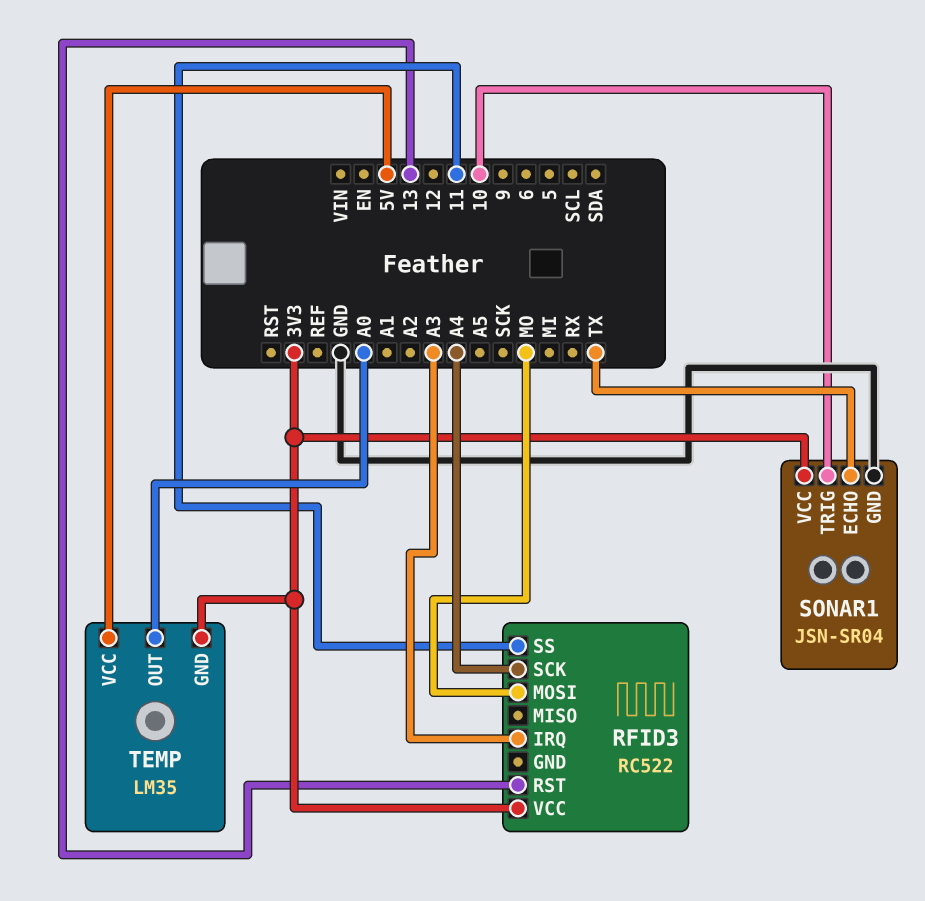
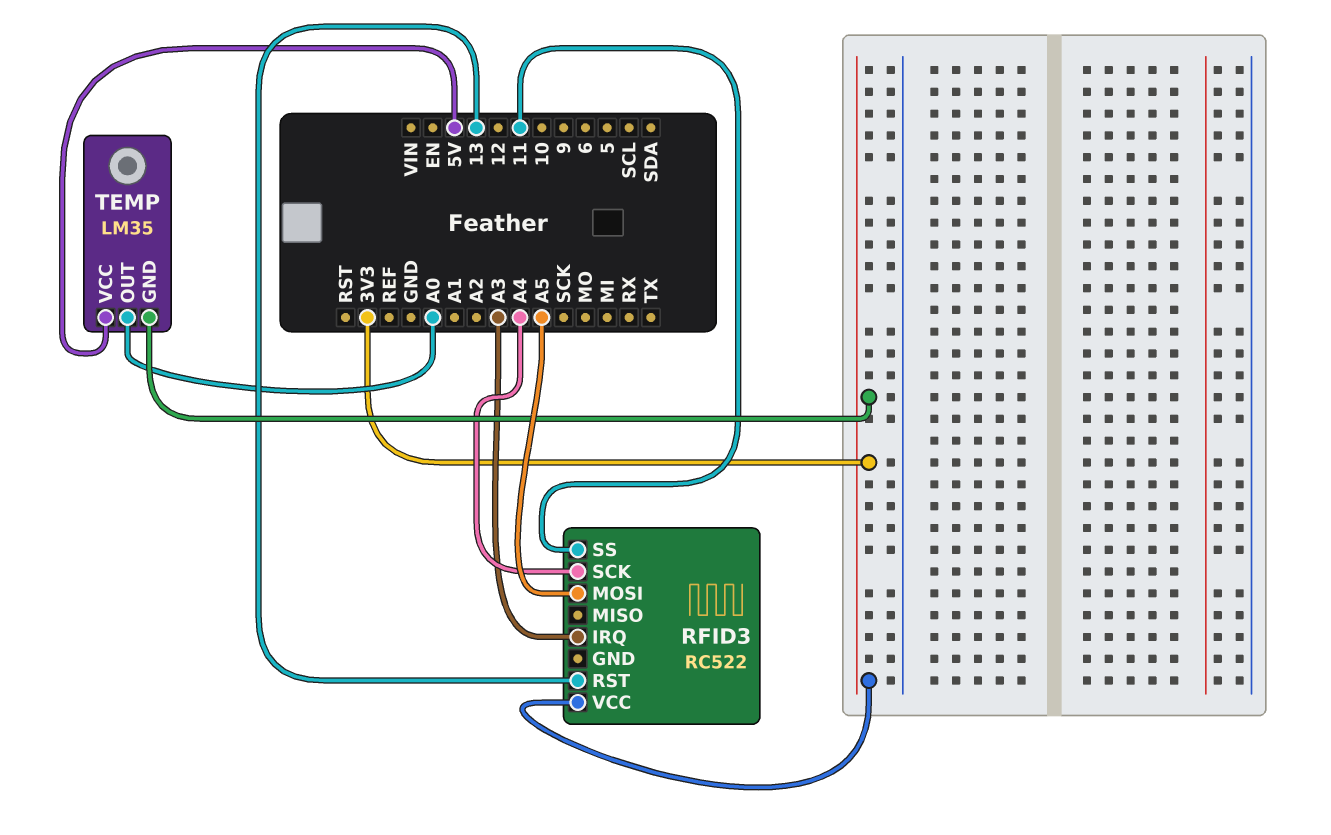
RFID3 pin MOSI: MO -> A5
SONAR1: JSN-SR04 -> none
SONAR1 pin ECHO: TX -> none
SONAR1 pin GND: GND -> none
SONAR1 pin TRIG: 10 -> none
SONAR1 pin VCC: 3V3 -> none

